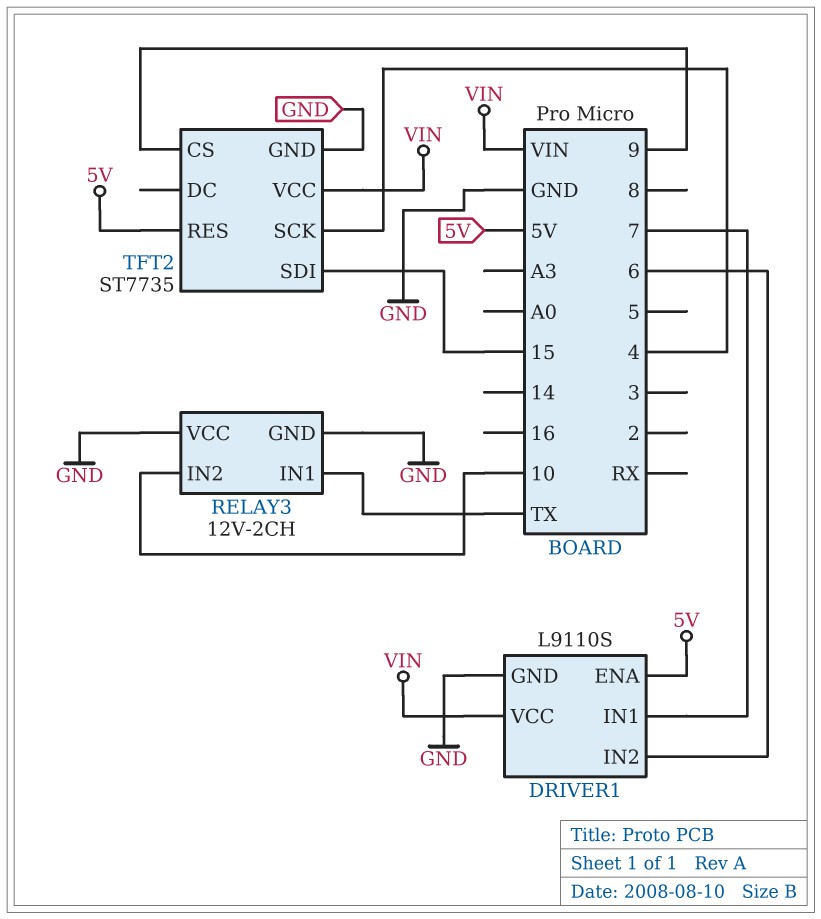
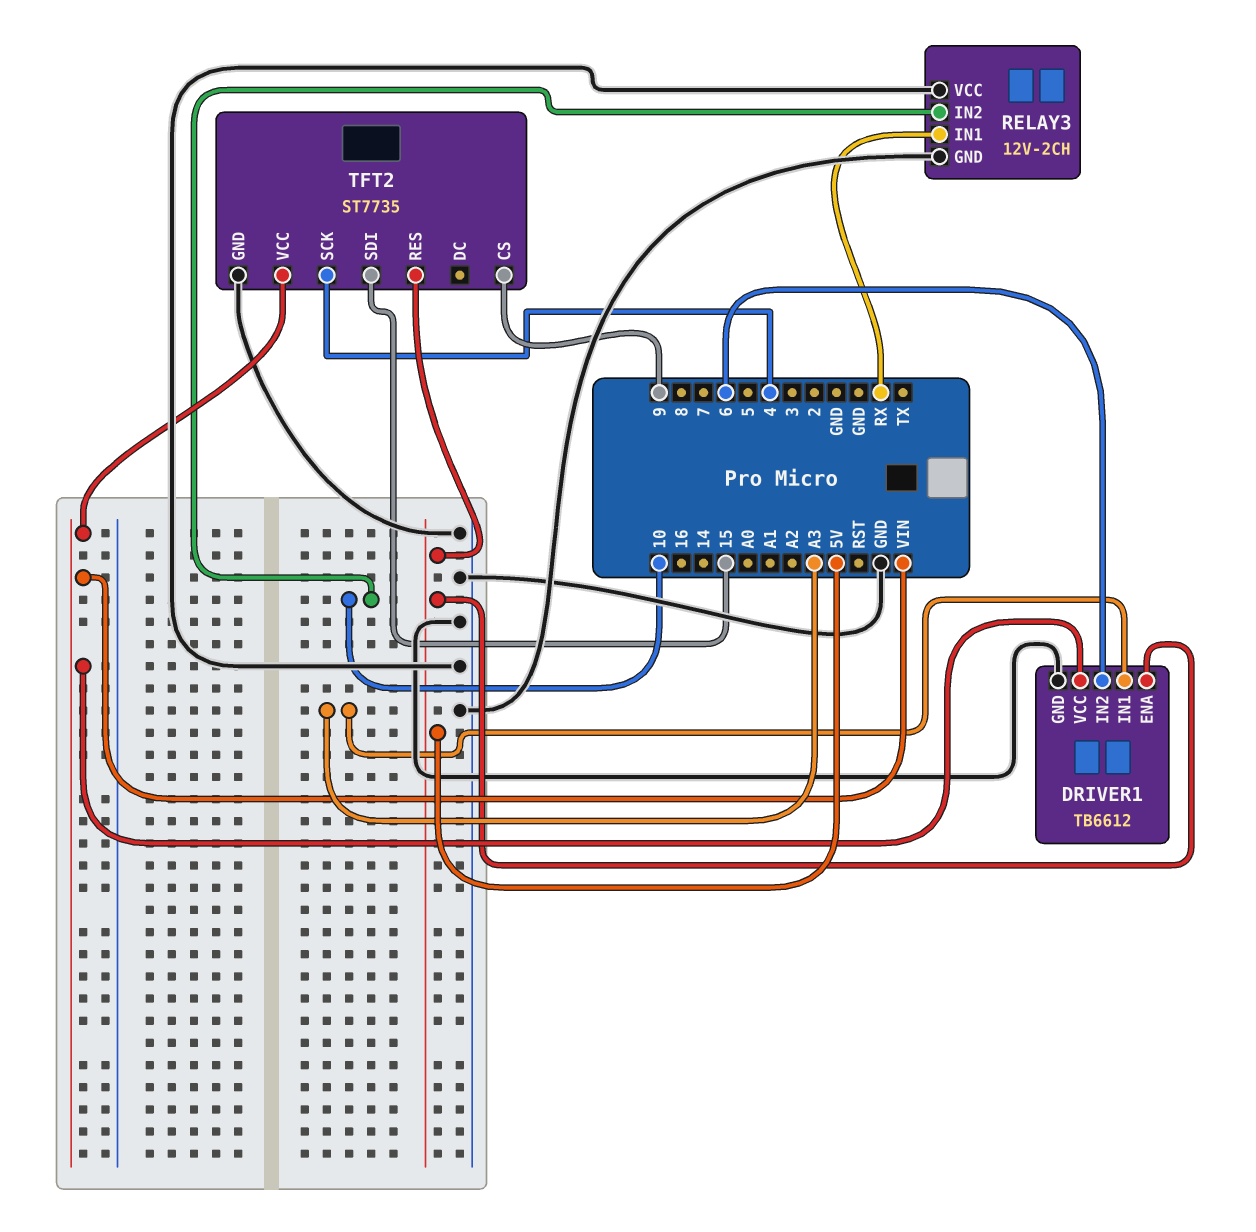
DRIVER1: L9110S -> TB6612
DRIVER1 pin IN1: 7 -> A3
RELAY3 pin IN1: TX -> RX

